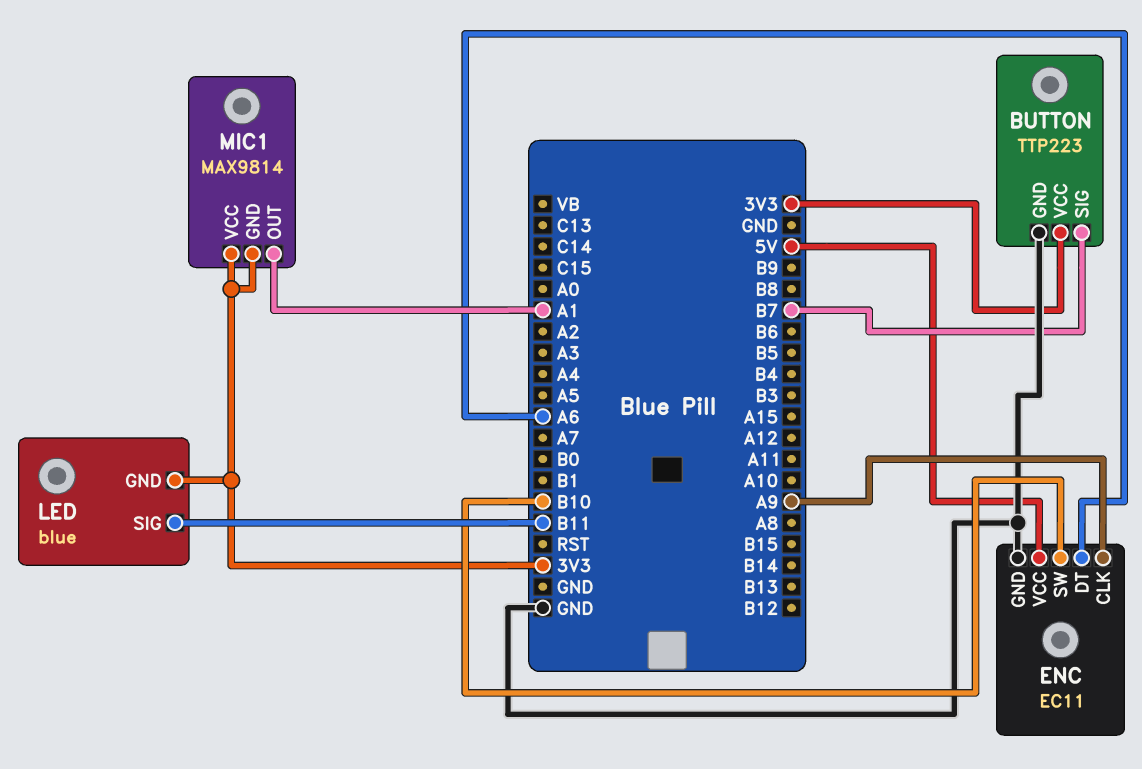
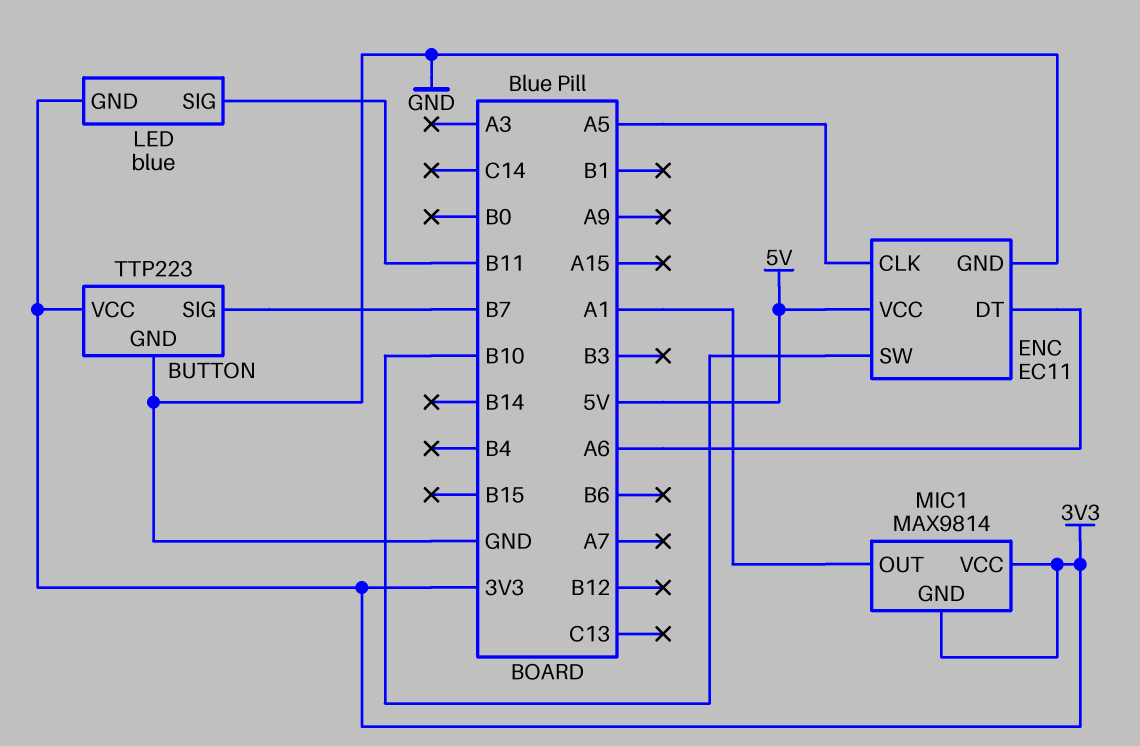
ENC pin CLK: A9 -> A5

